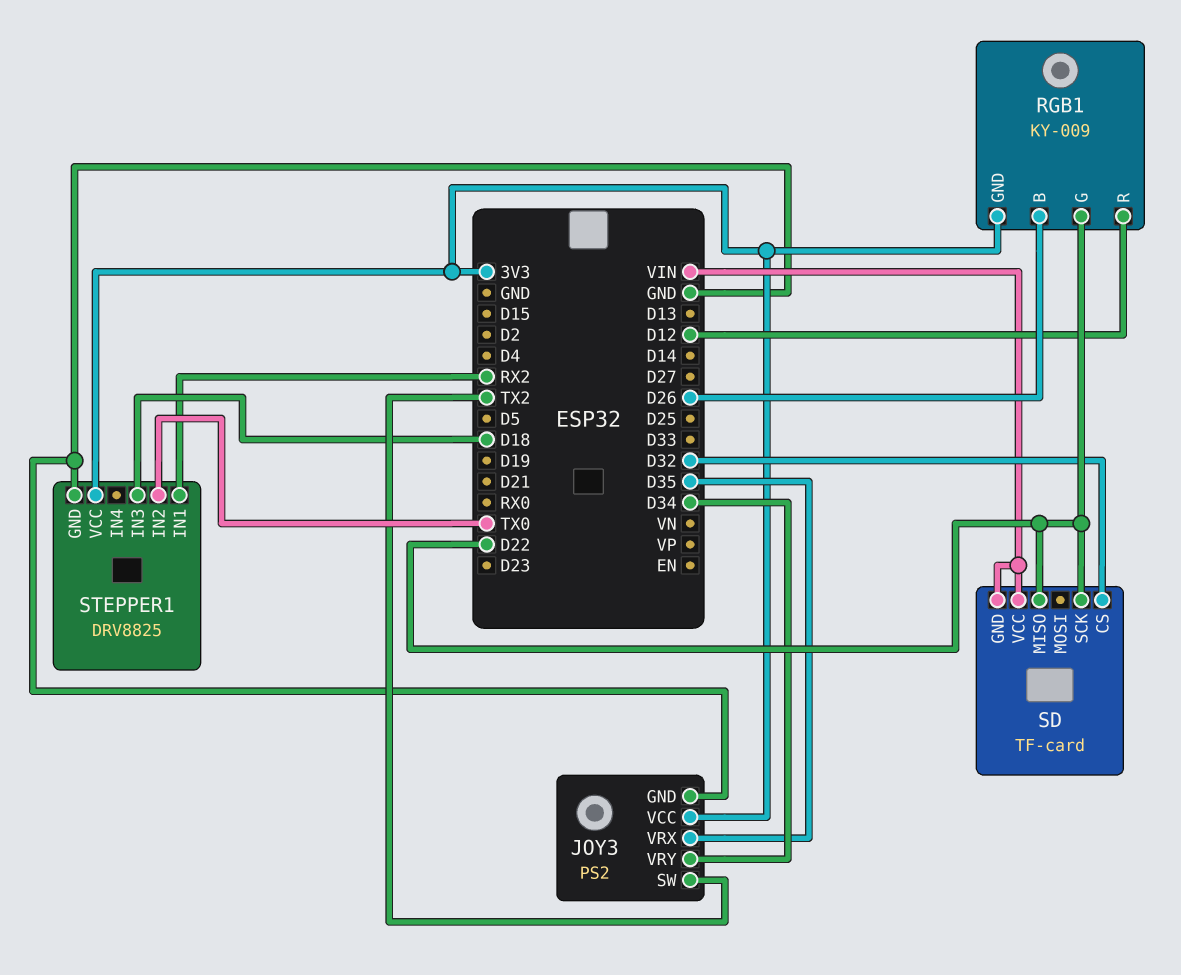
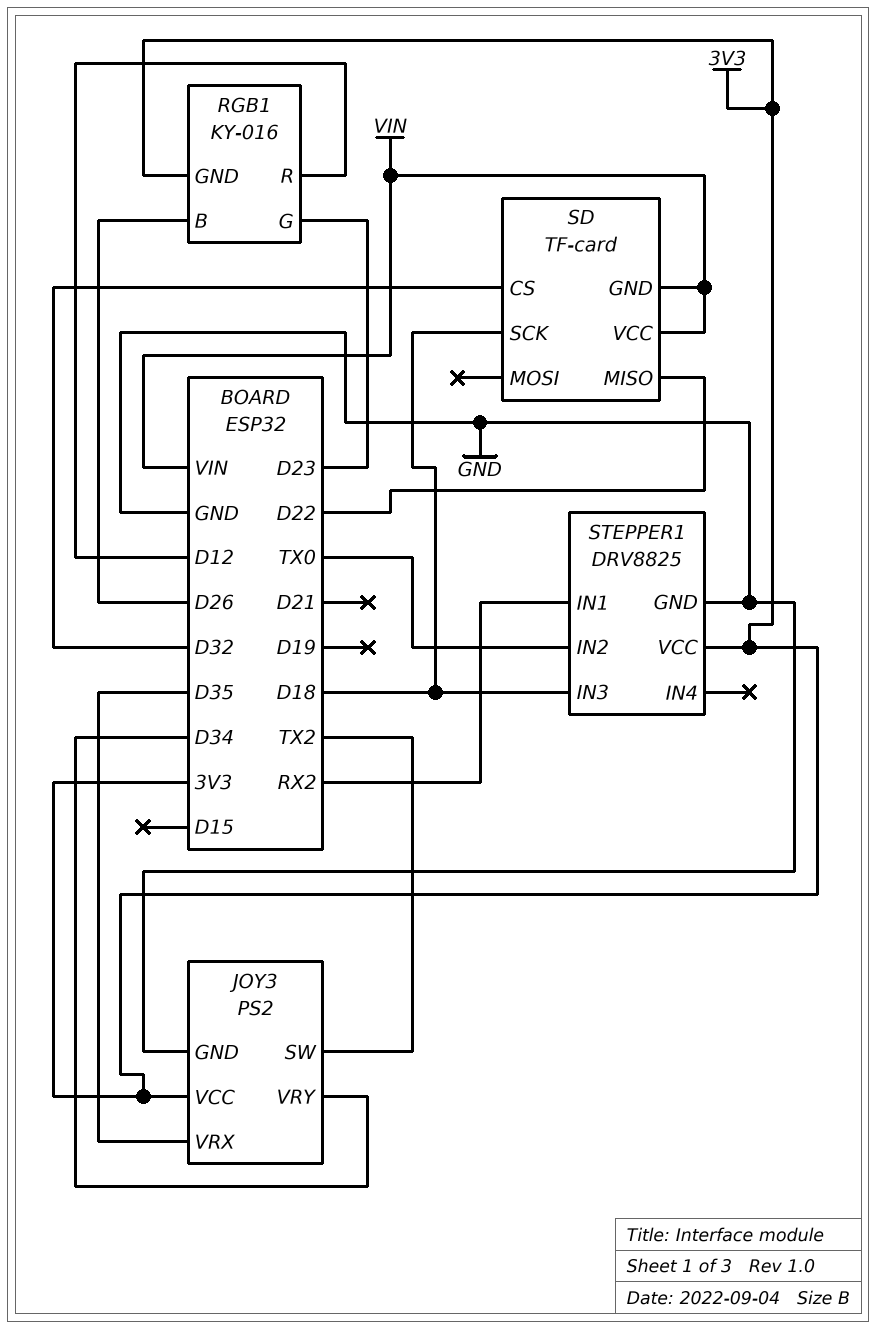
RGB1: KY-009 -> KY-016
RGB1 pin G: D22 -> D23
SD pin SCK: D22 -> D18

